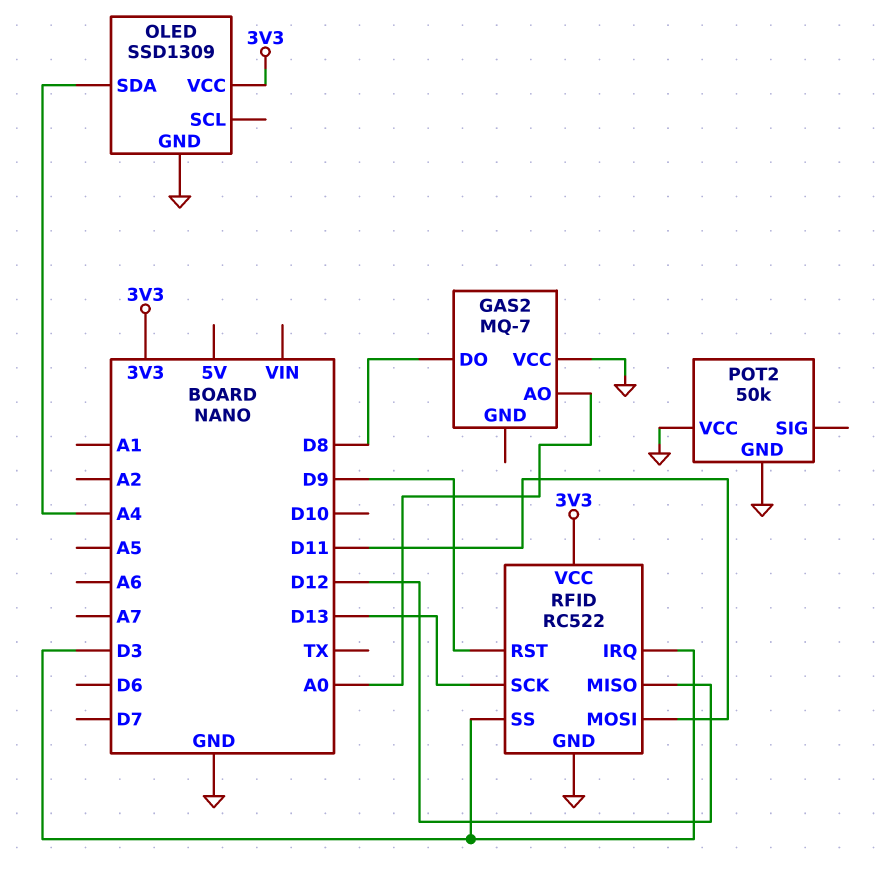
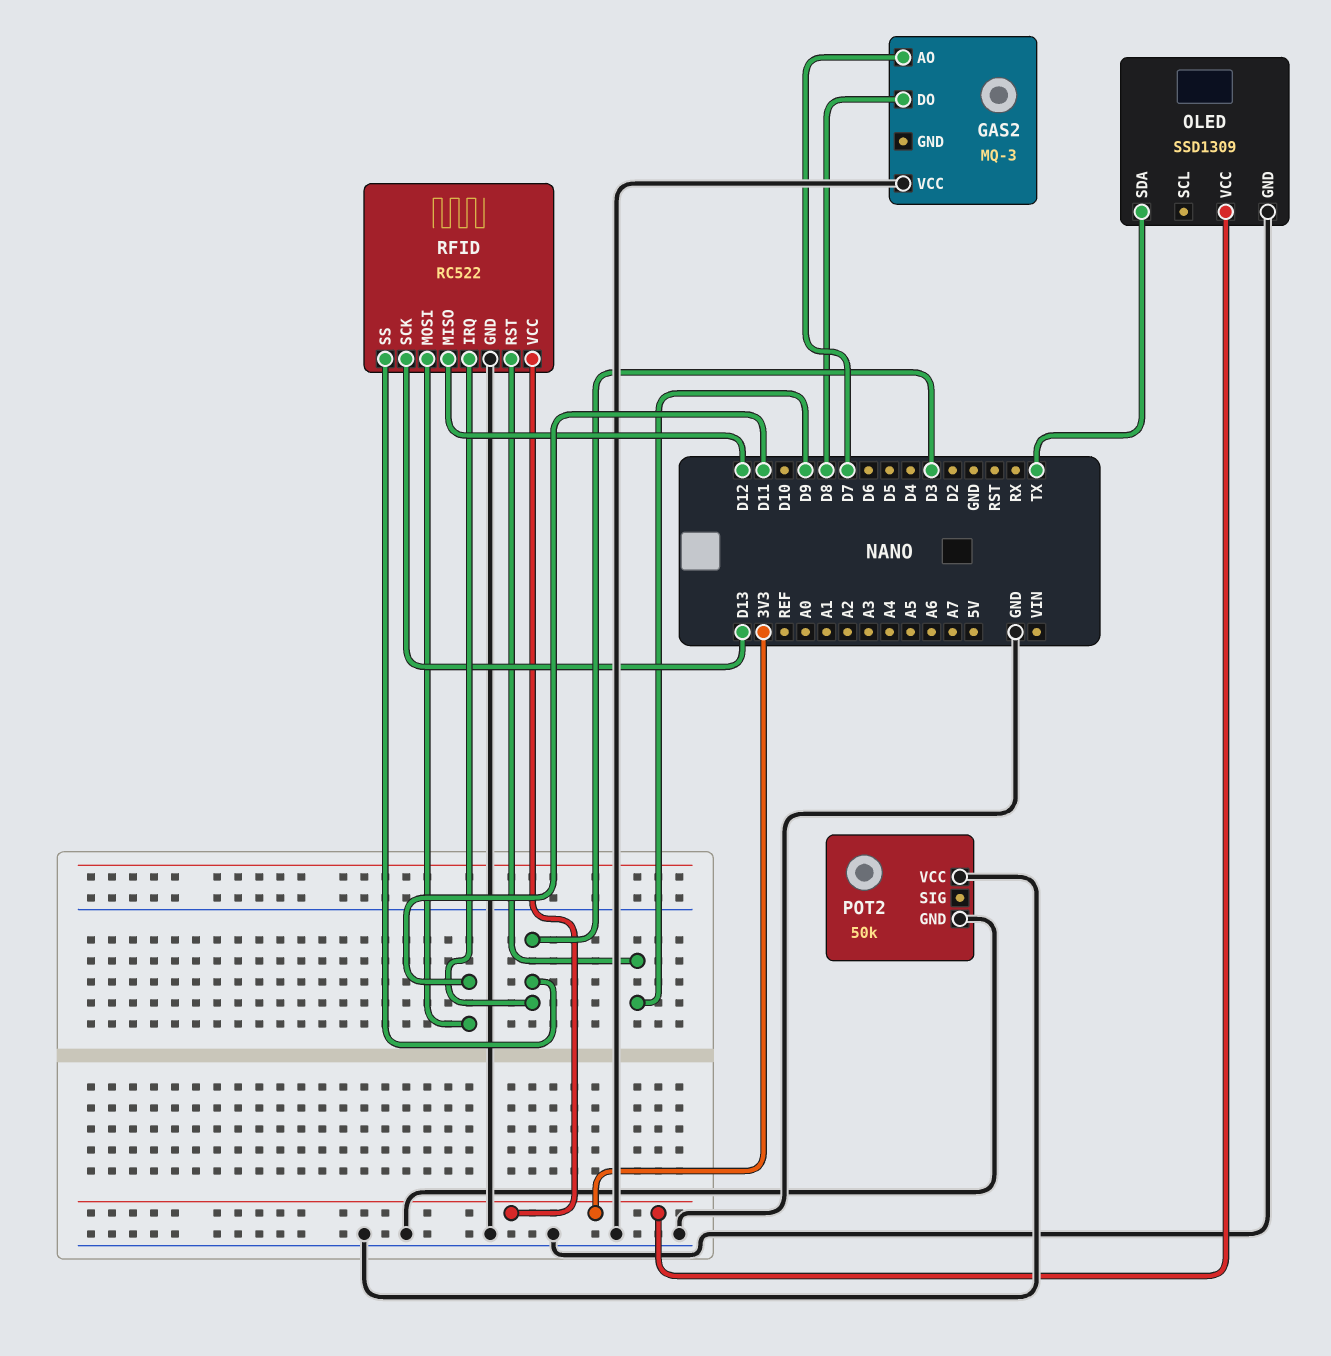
GAS2: MQ-7 -> MQ-3
GAS2 pin AO: A0 -> D7
OLED pin SDA: A4 -> TX

